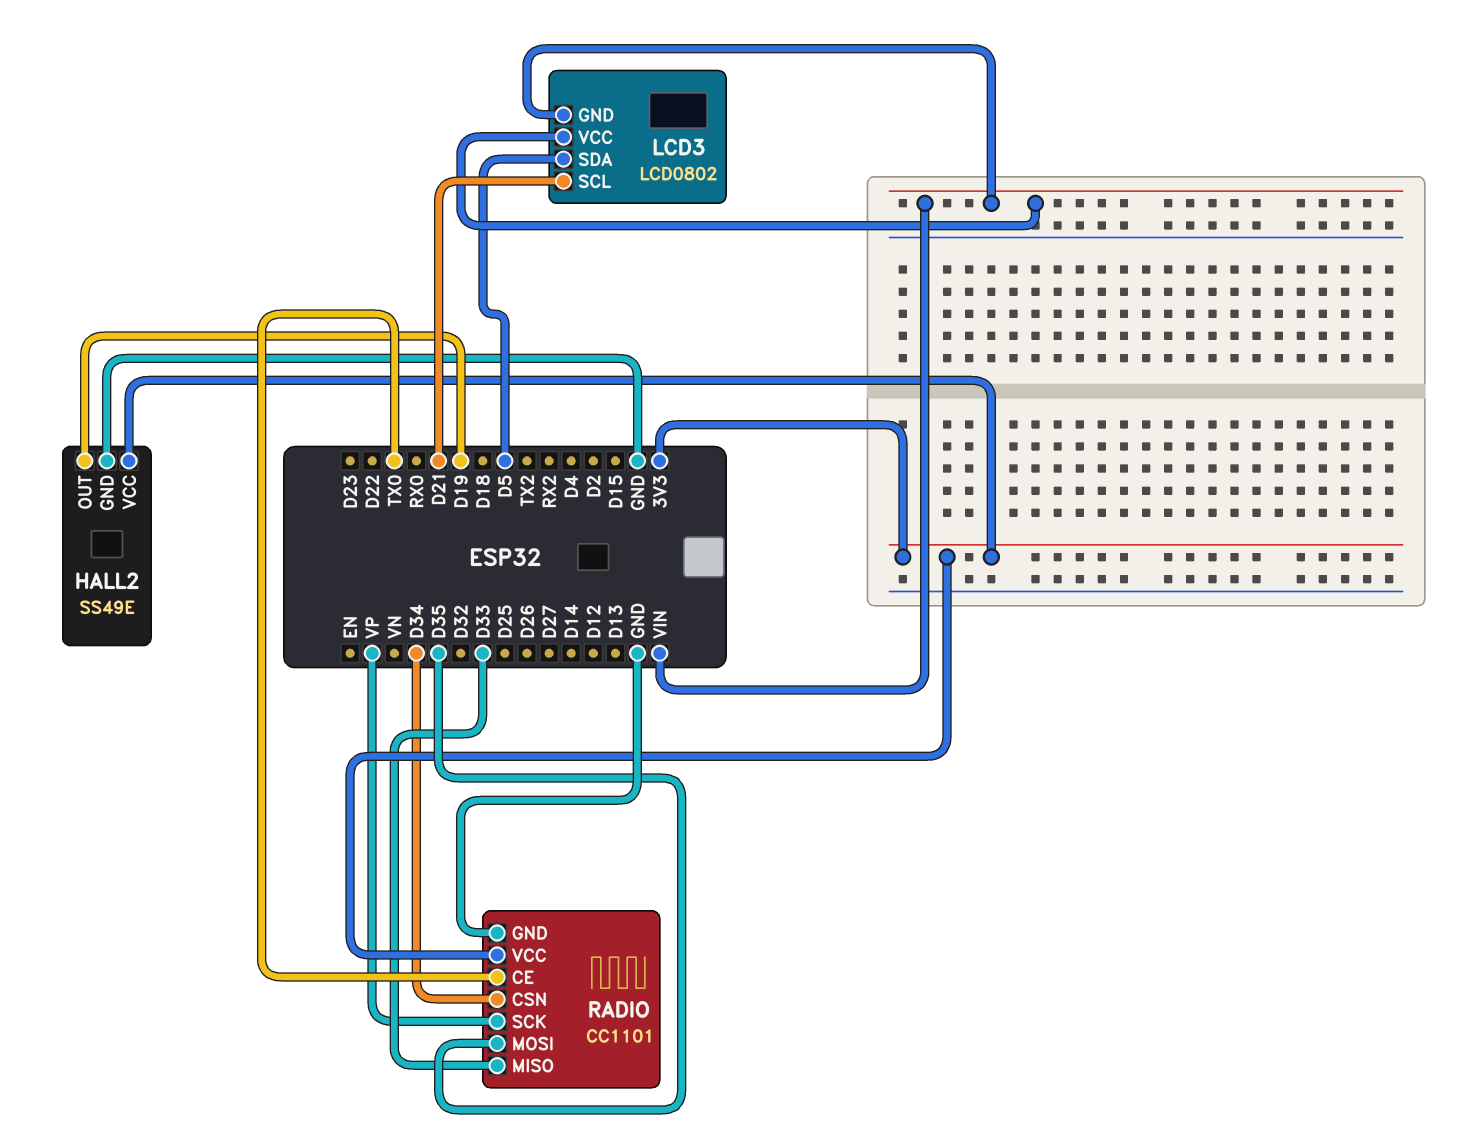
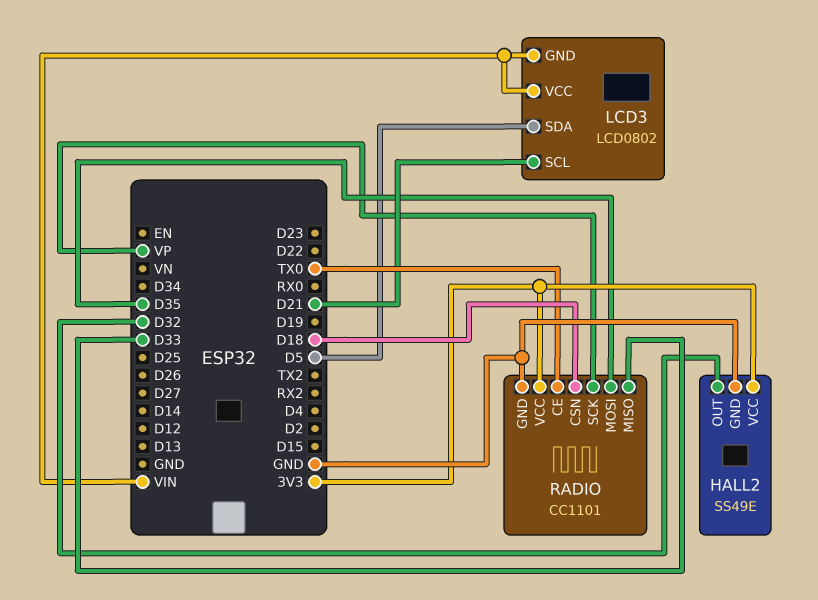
HALL2 pin OUT: D19 -> D32
RADIO pin CSN: D34 -> D18

